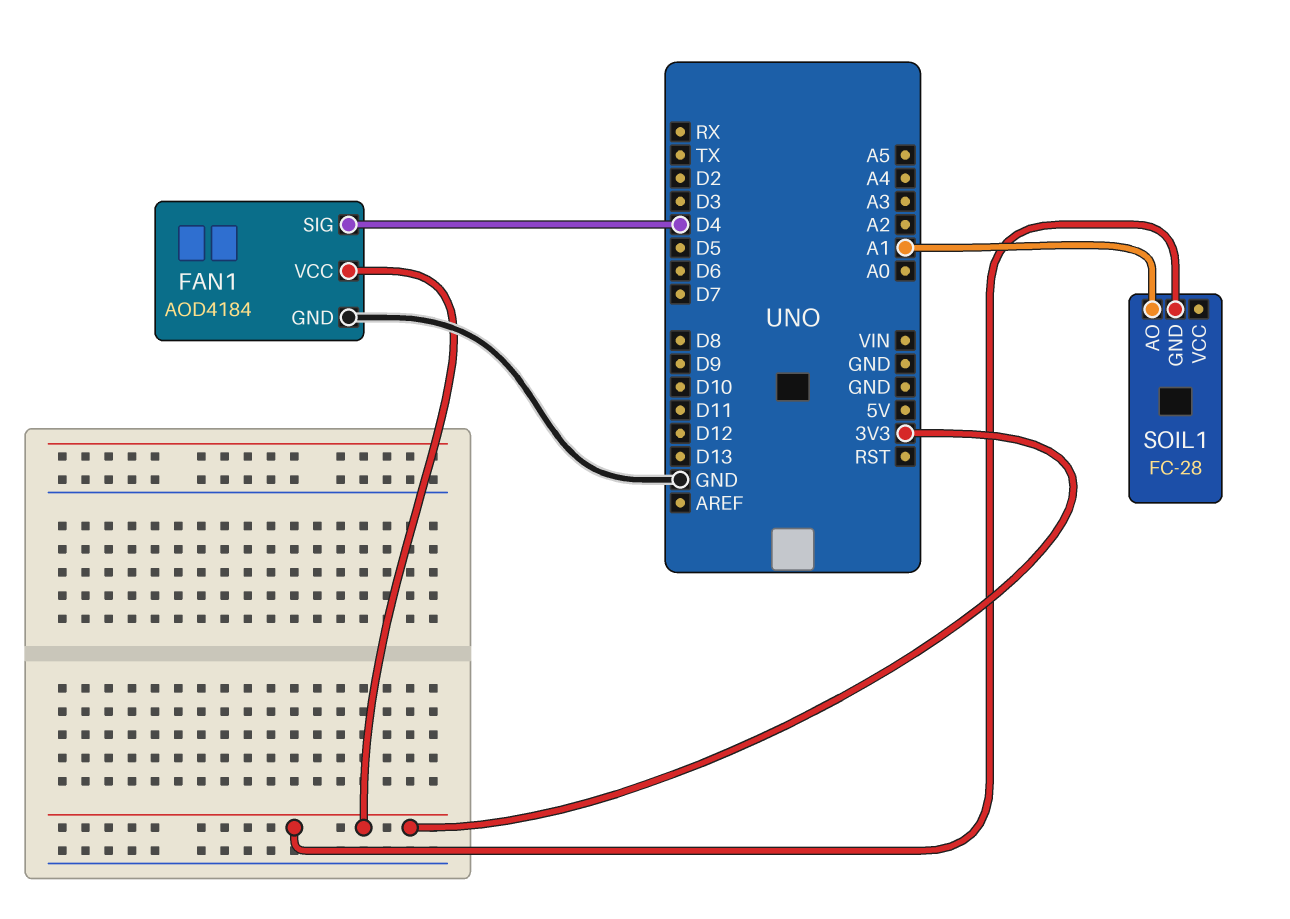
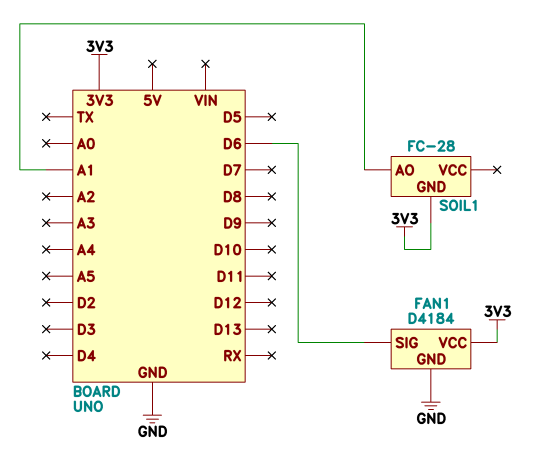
FAN1: AOD4184 -> D4184
FAN1 pin SIG: D4 -> D6

